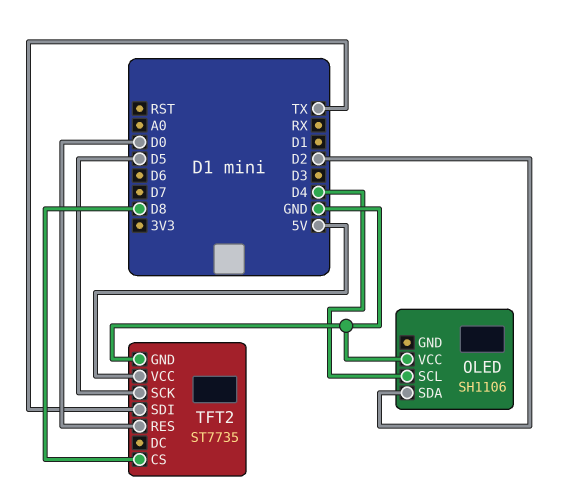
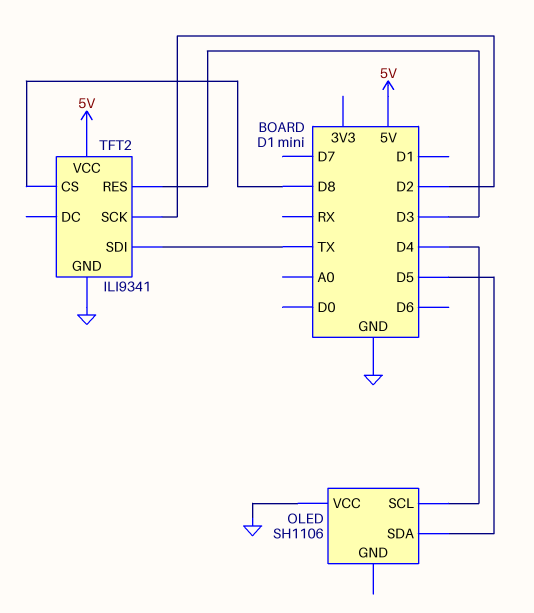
OLED pin SDA: D2 -> D5
TFT2: ST7735 -> ILI9341
TFT2 pin RES: D0 -> D3
TFT2 pin SCK: D5 -> D2

